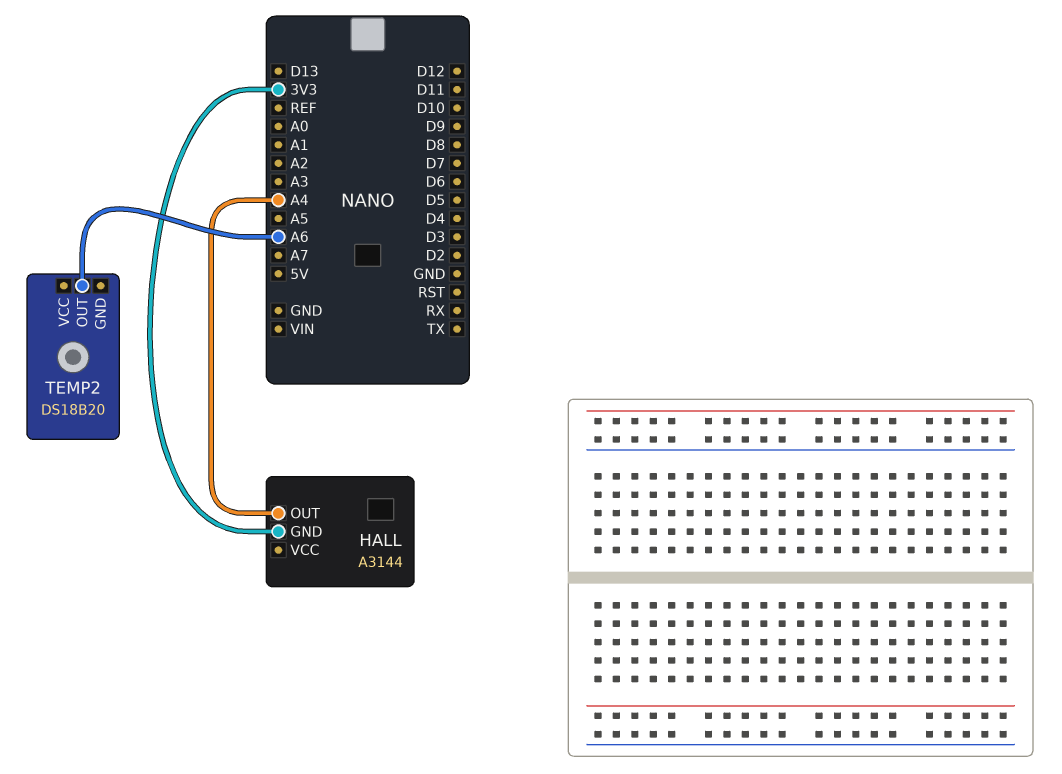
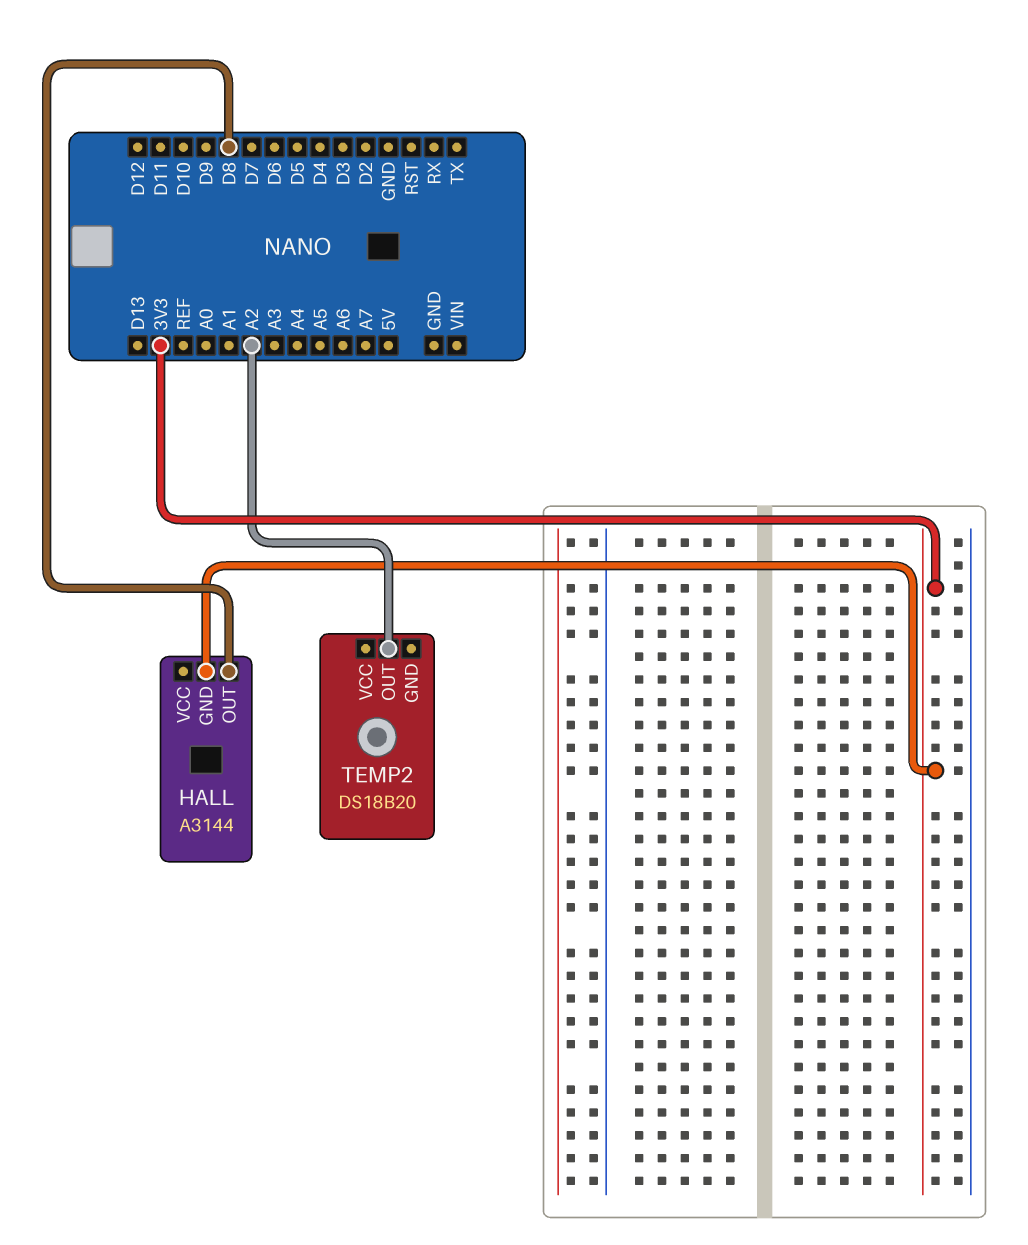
HALL pin OUT: A4 -> D8
TEMP2 pin OUT: A6 -> A2

